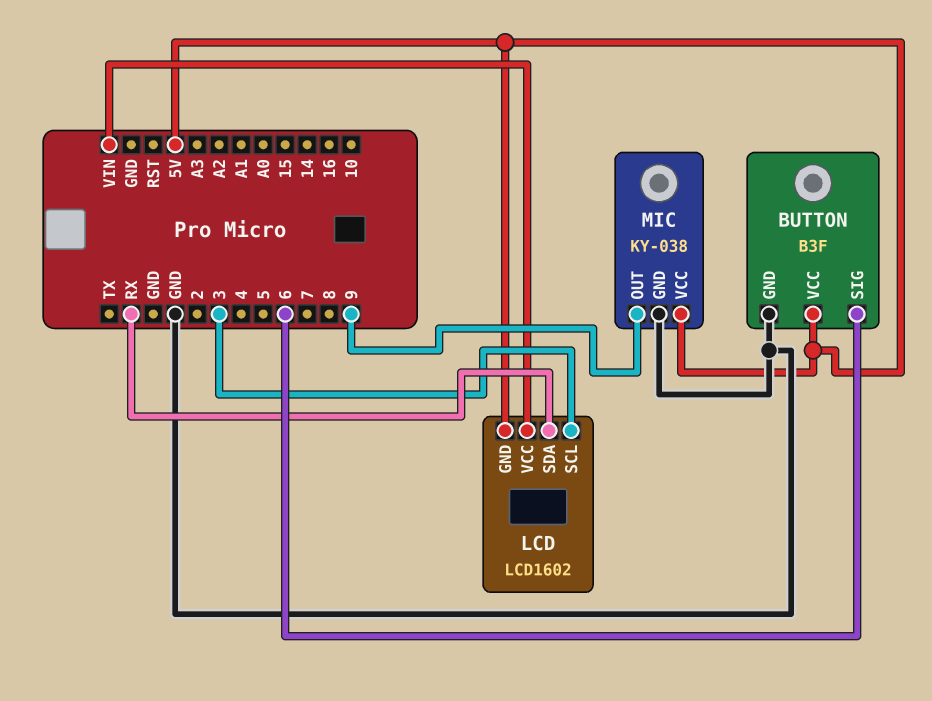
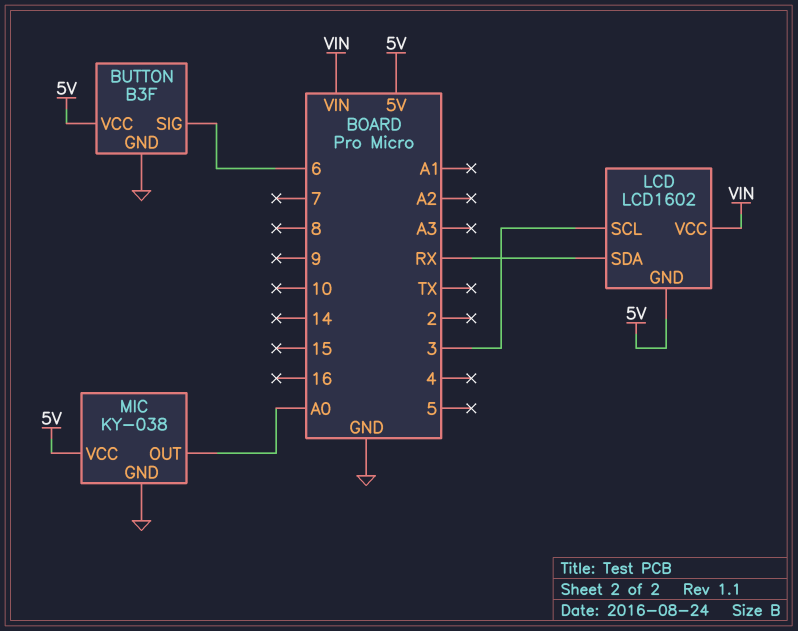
MIC pin OUT: 9 -> A0

